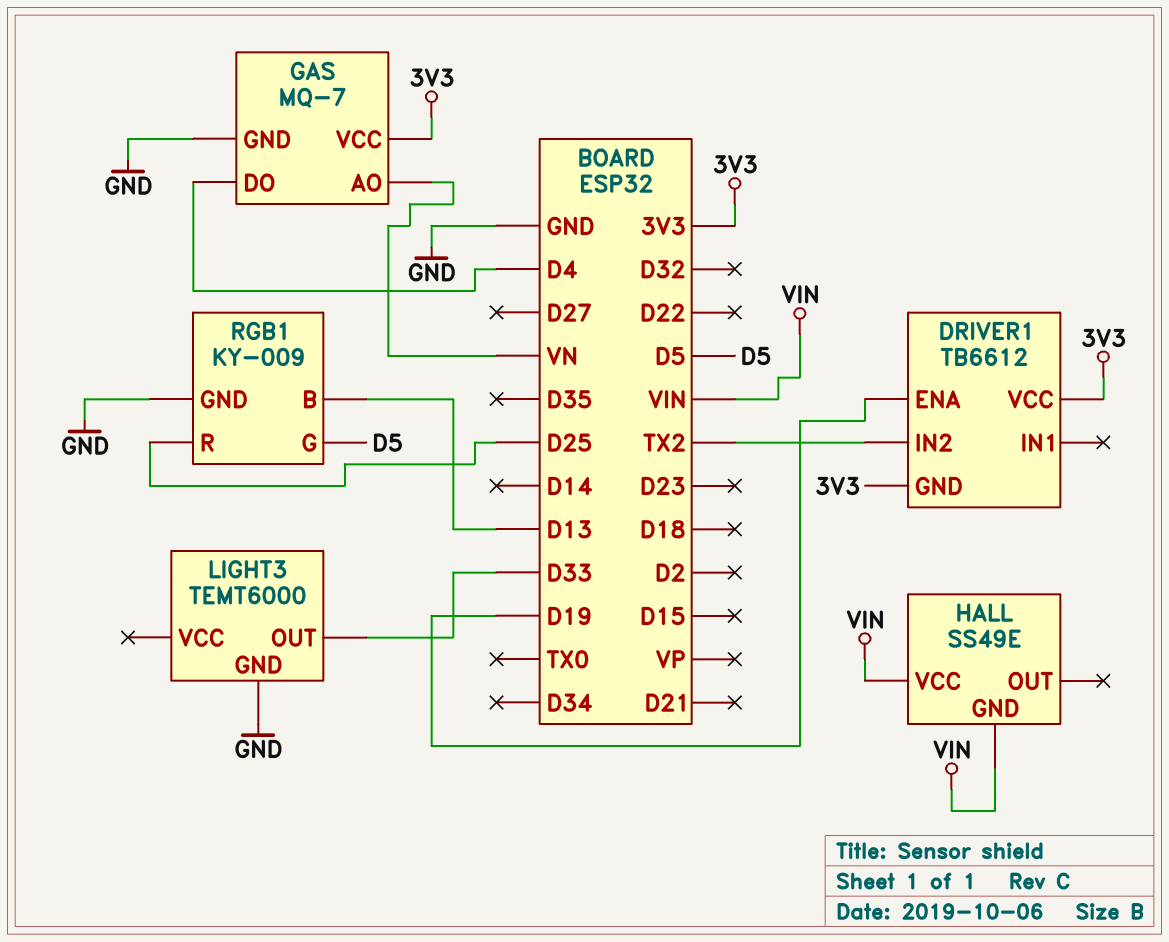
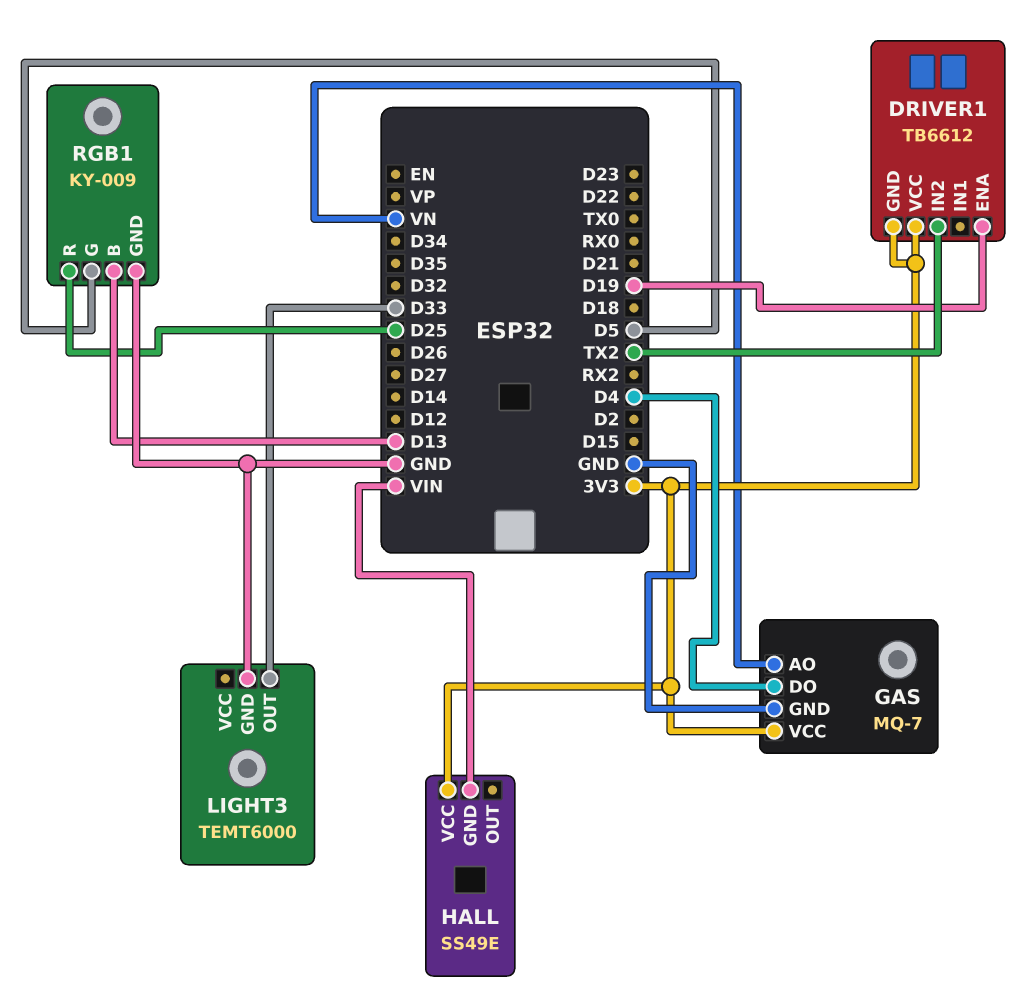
HALL pin VCC: VIN -> 3V3

